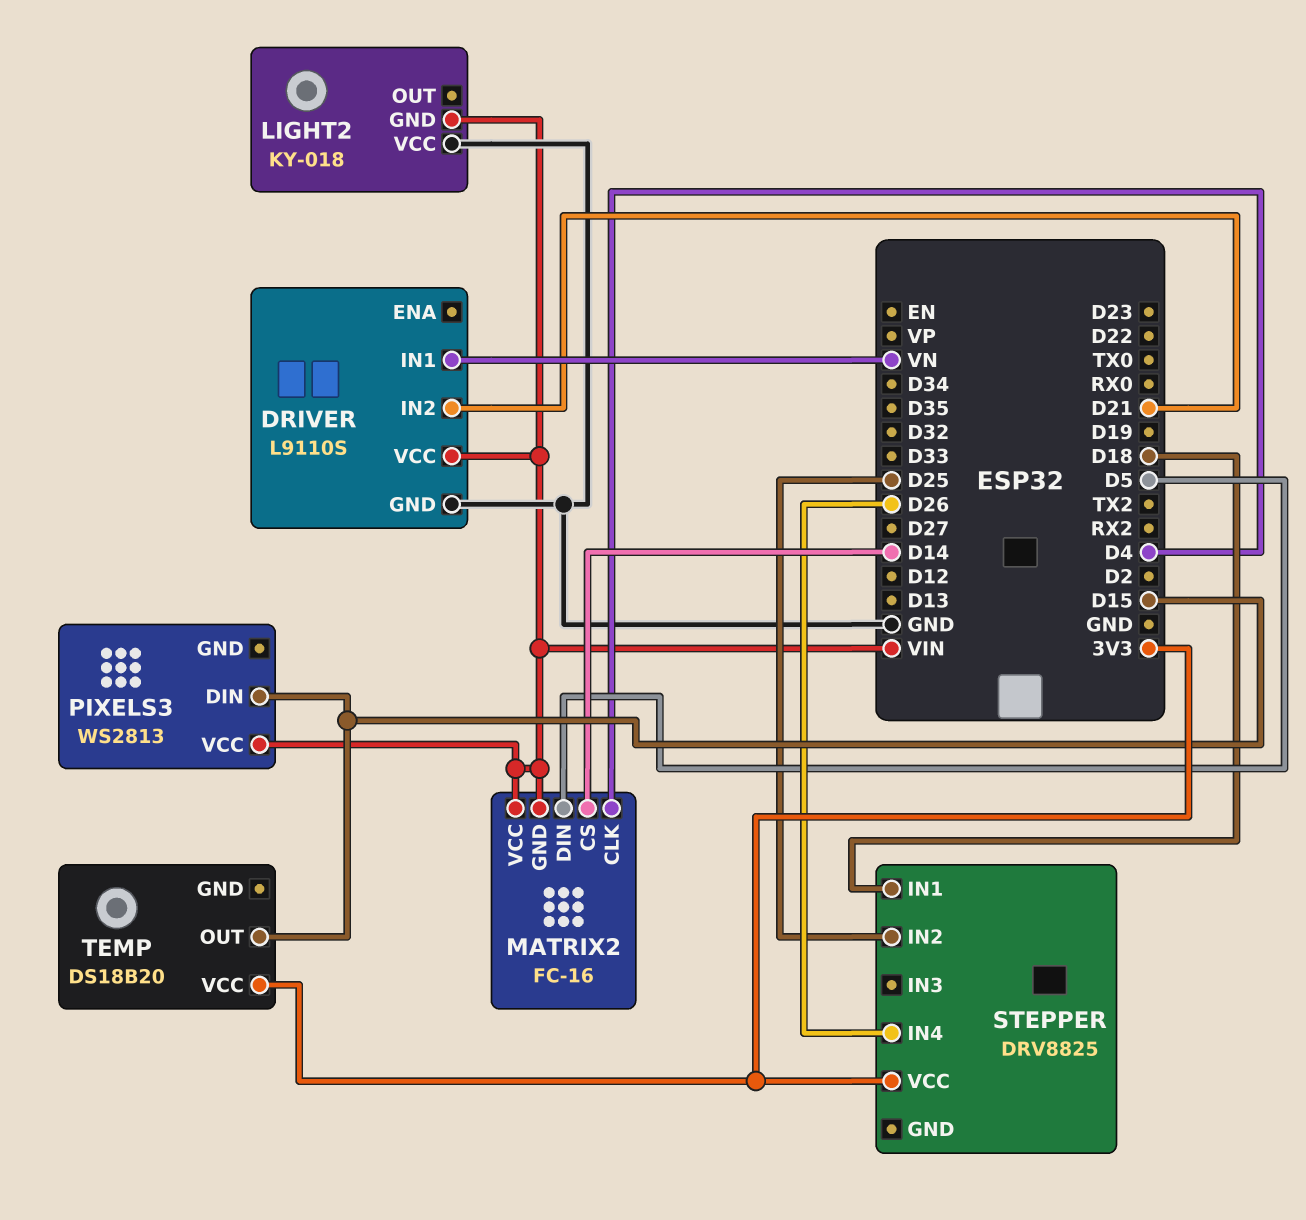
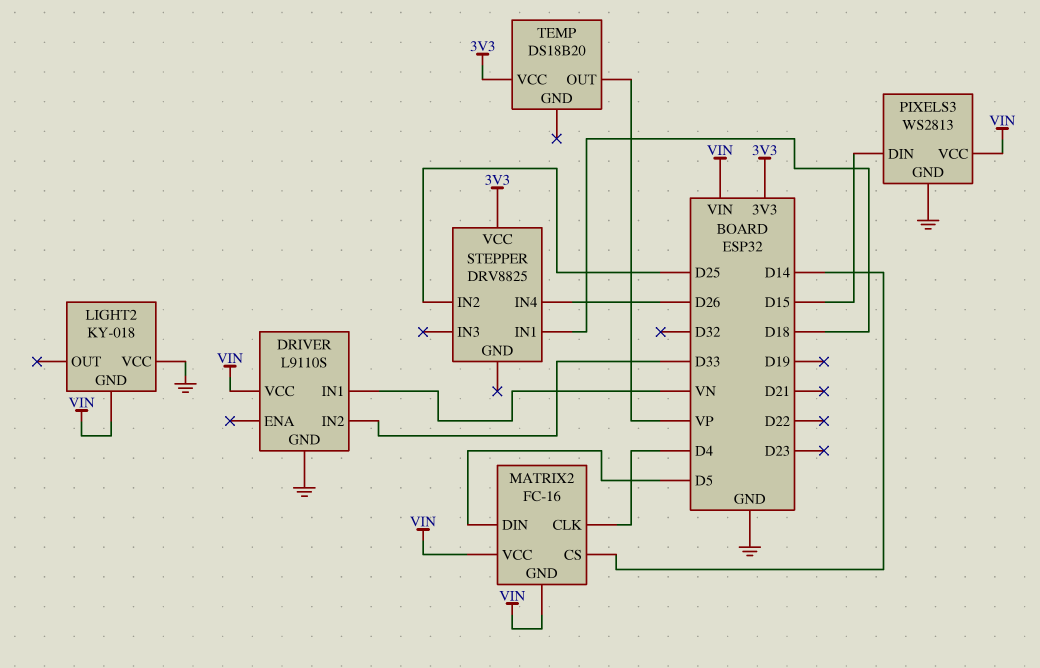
DRIVER pin IN2: D21 -> D33
PIXELS3 pin GND: none -> GND
TEMP pin OUT: D15 -> VP

